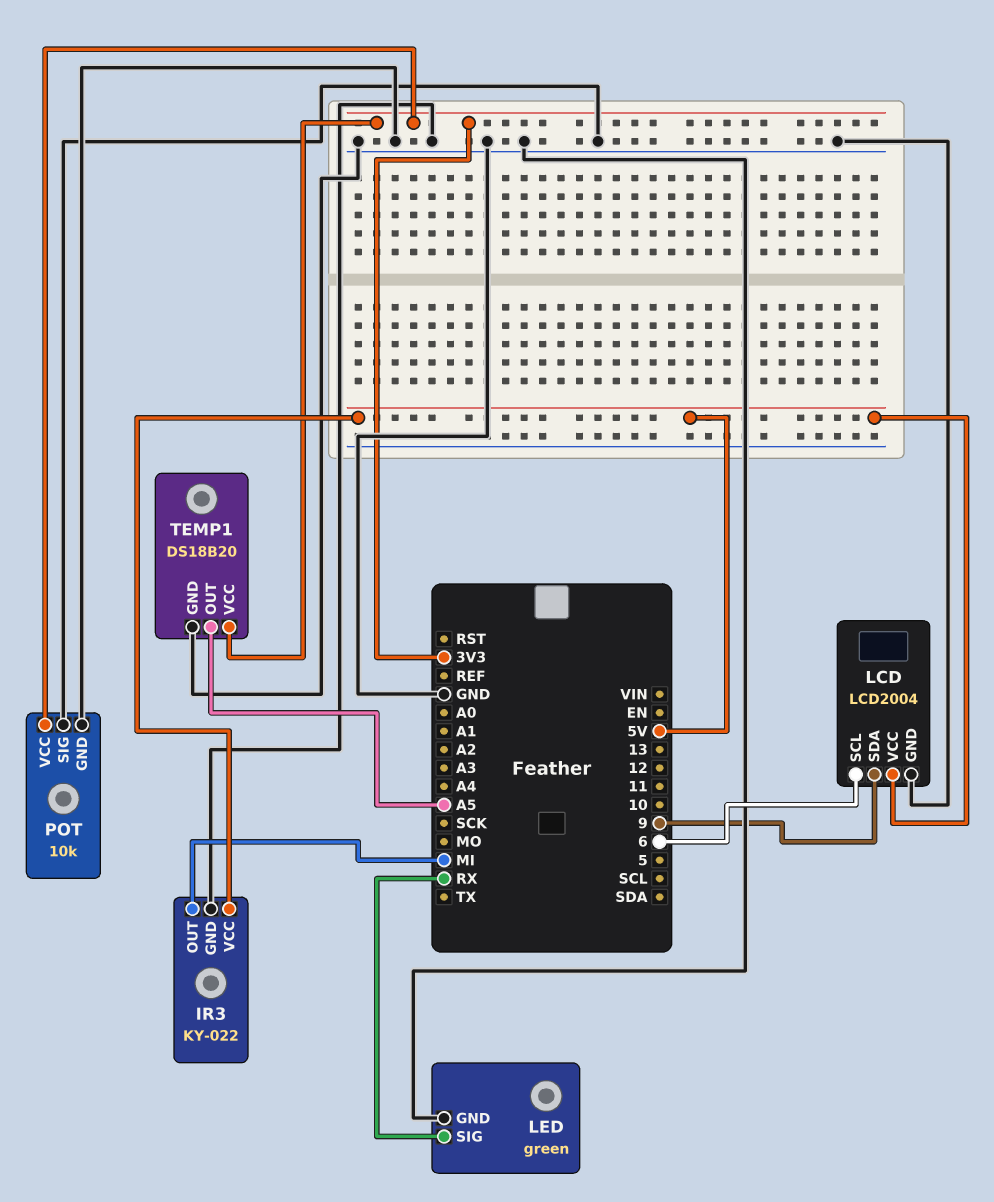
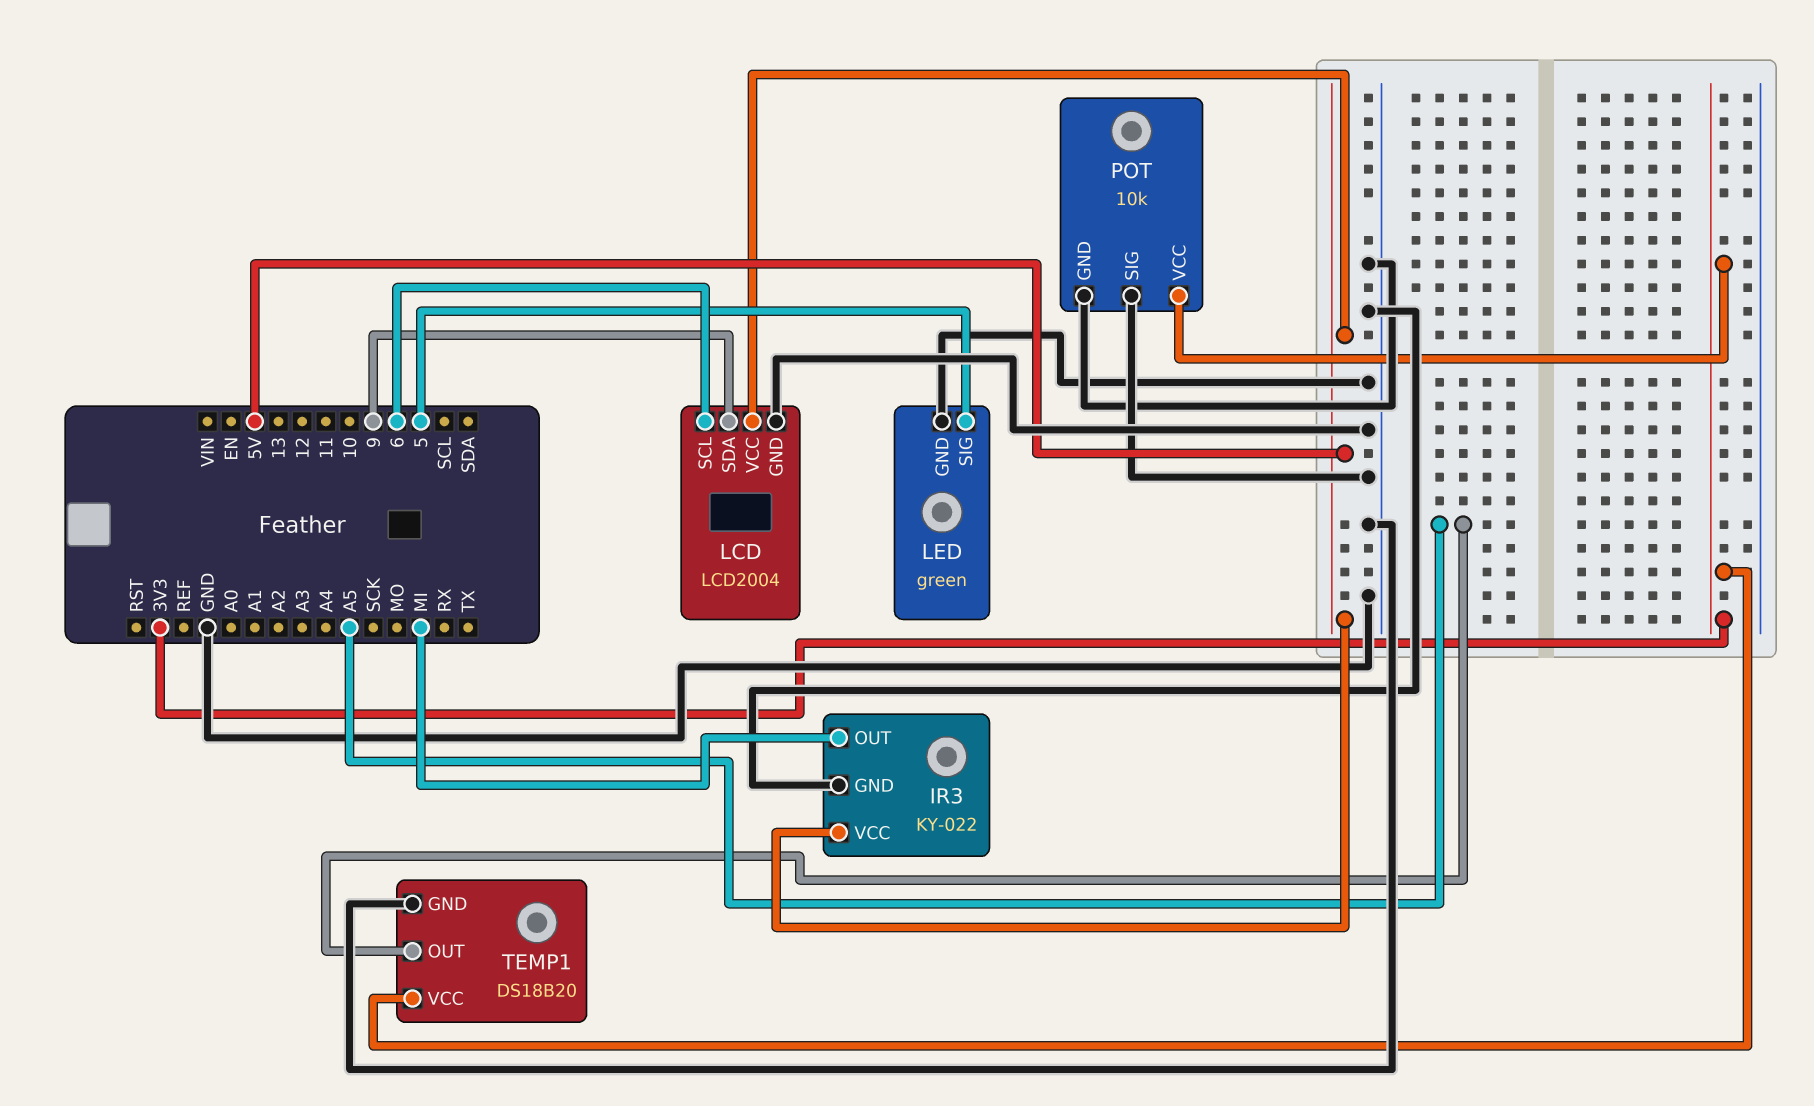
LED pin SIG: RX -> 5

